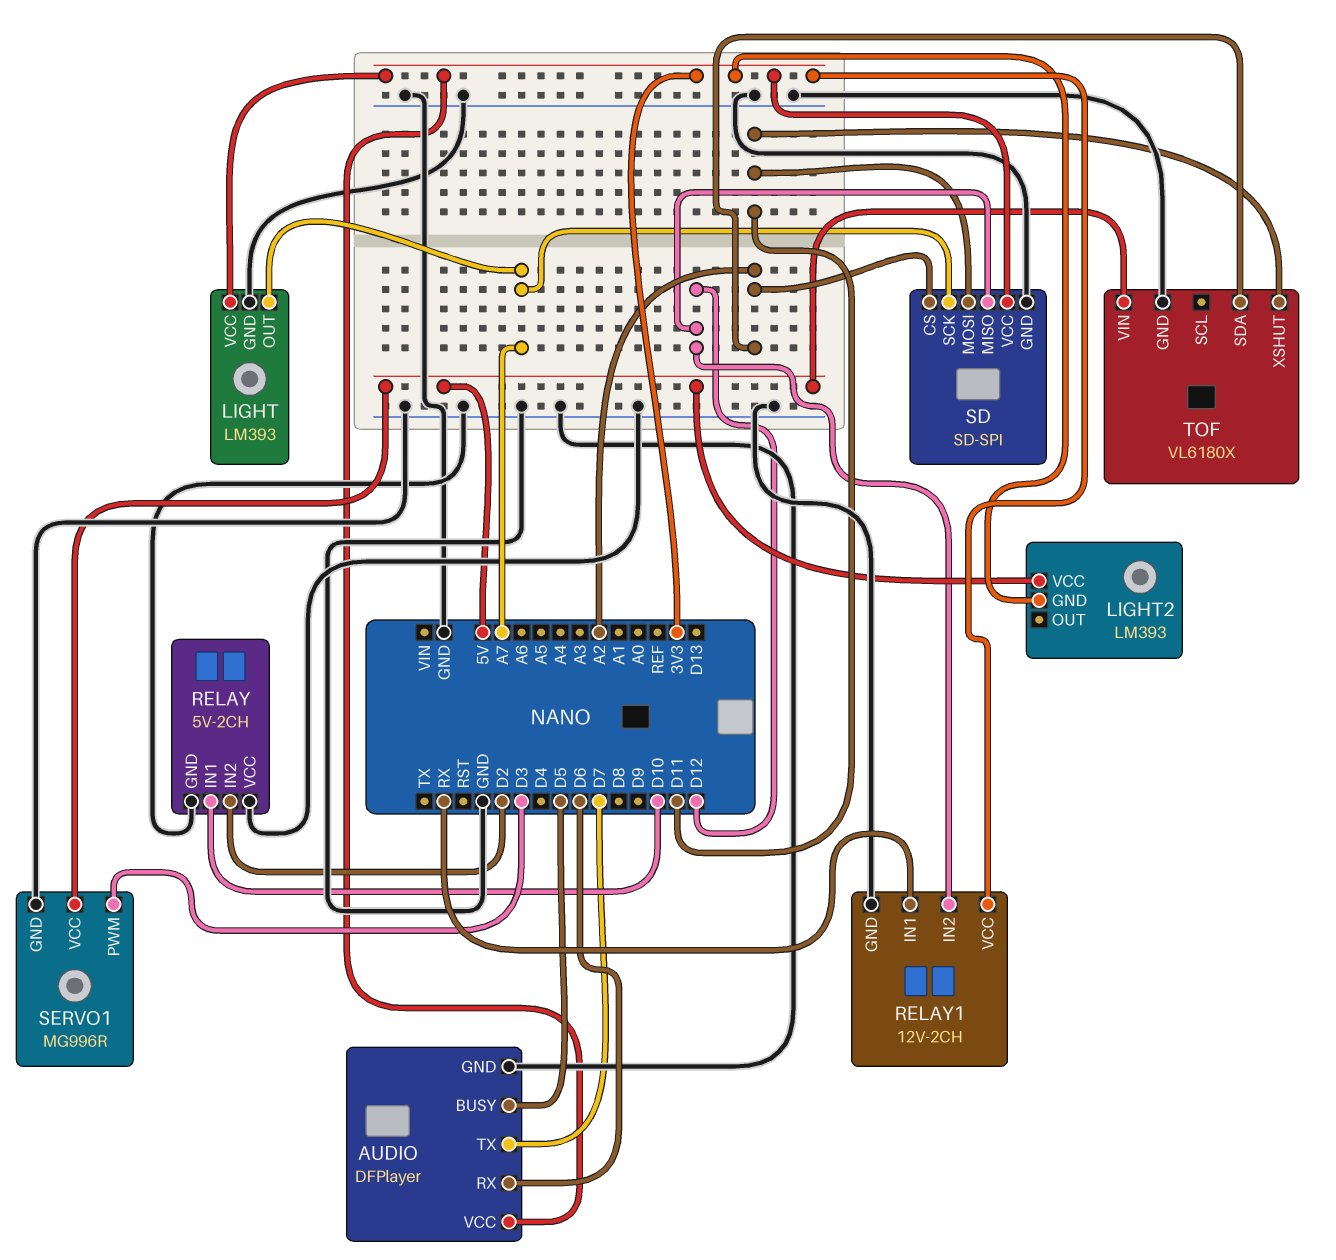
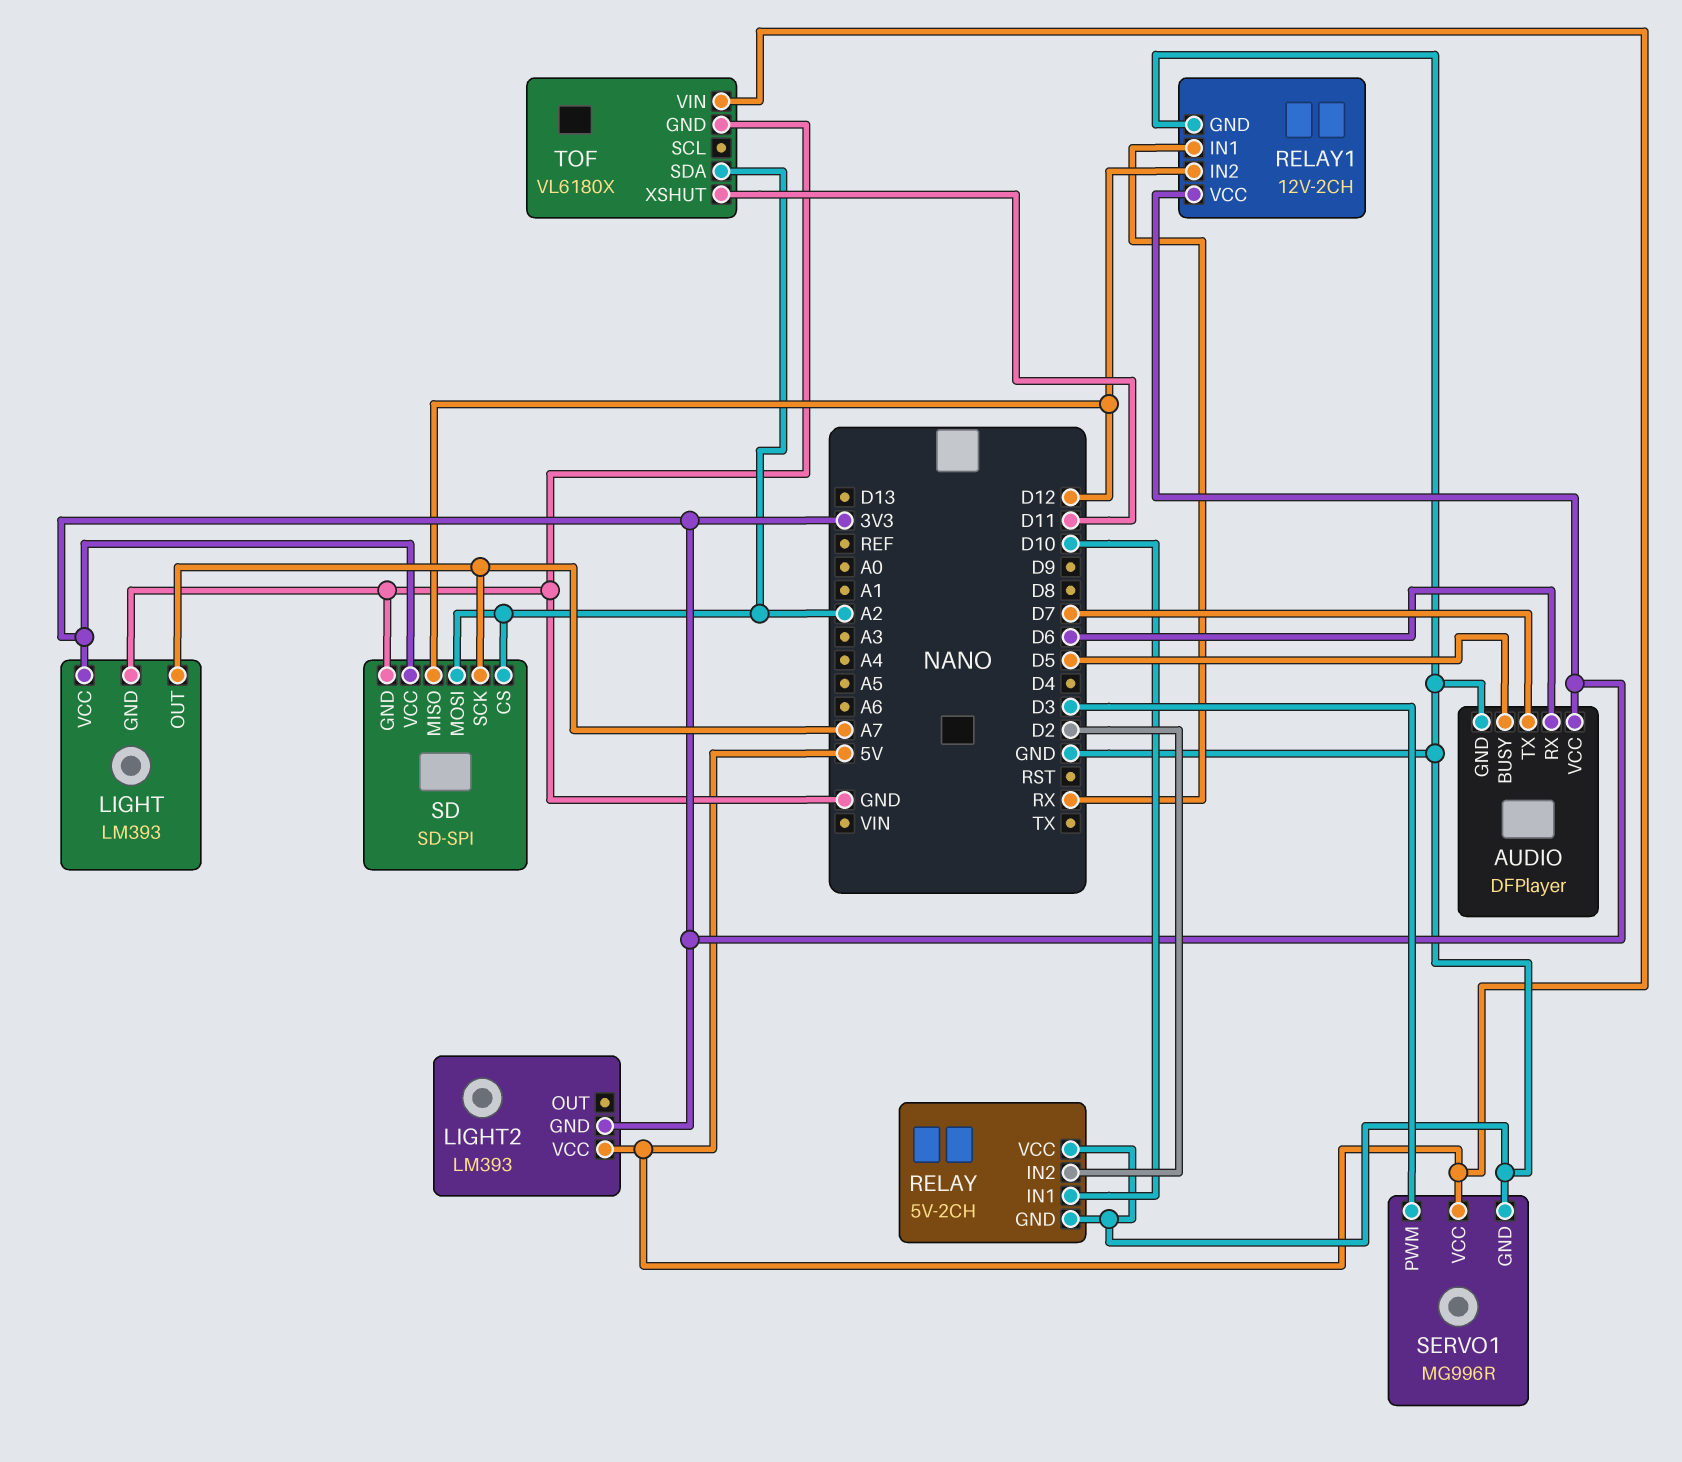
SD pin MOSI: D11 -> A2

